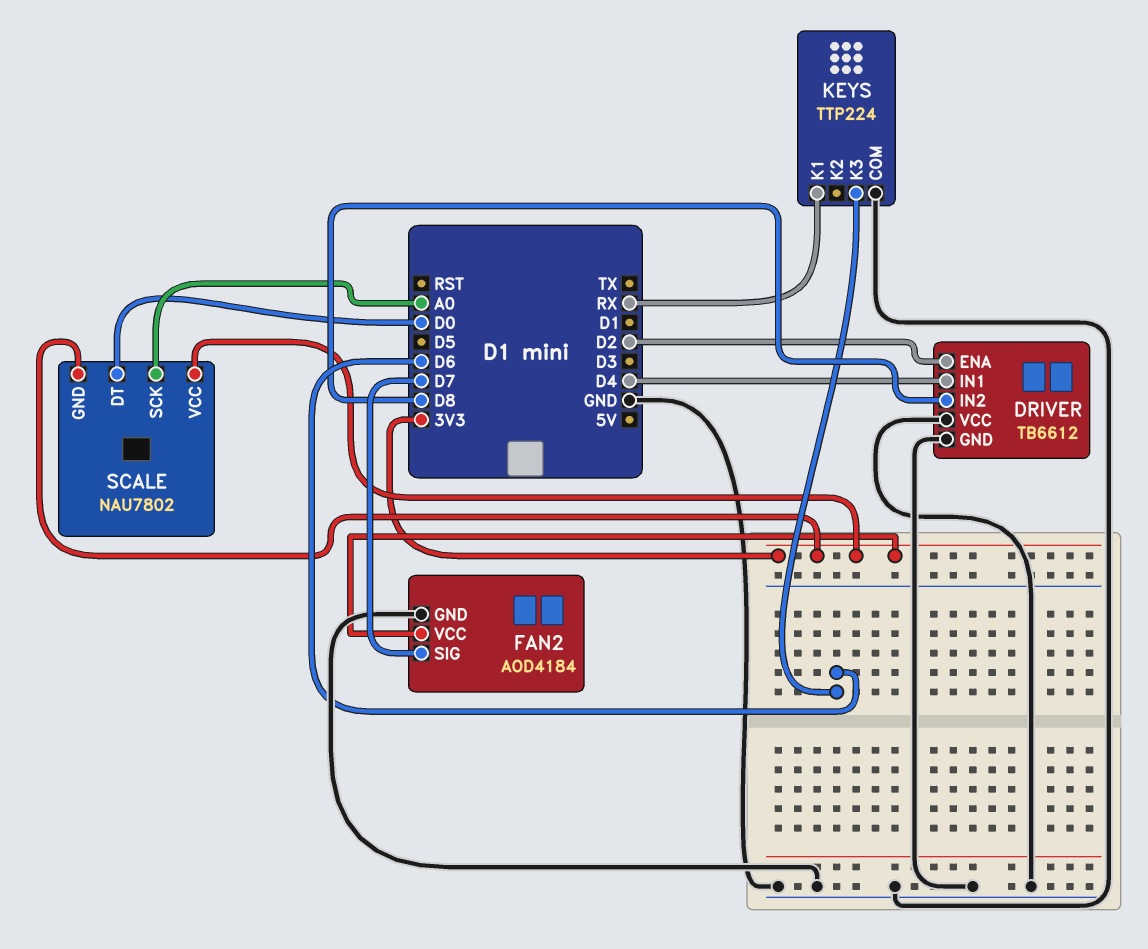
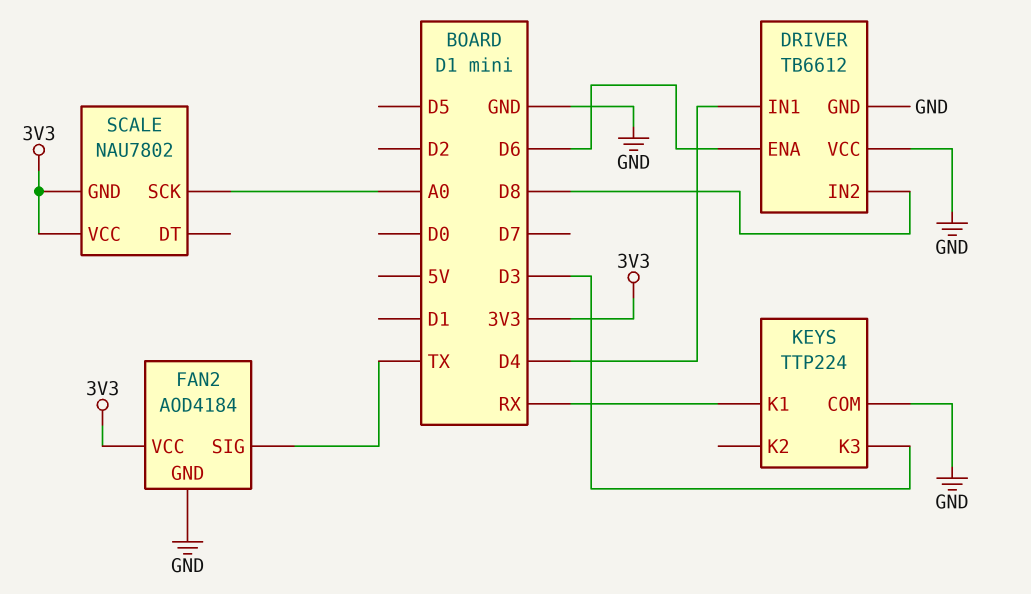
DRIVER pin ENA: D2 -> D6
FAN2 pin SIG: D7 -> TX
KEYS pin K3: D6 -> D3
SCALE pin DT: D0 -> none

